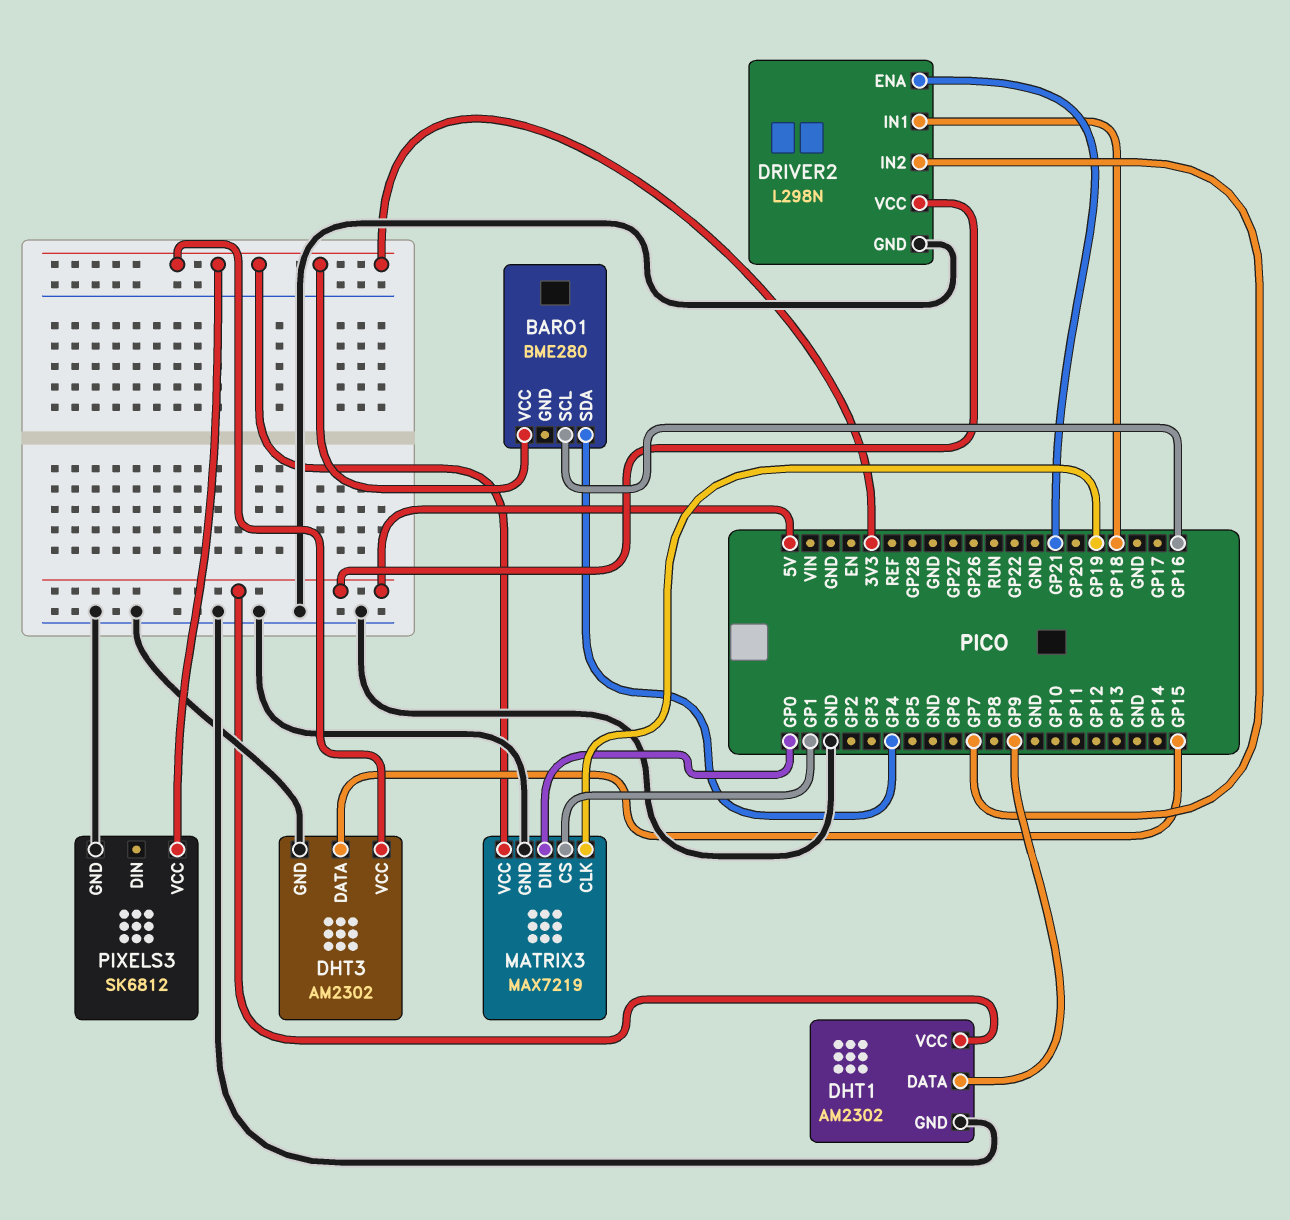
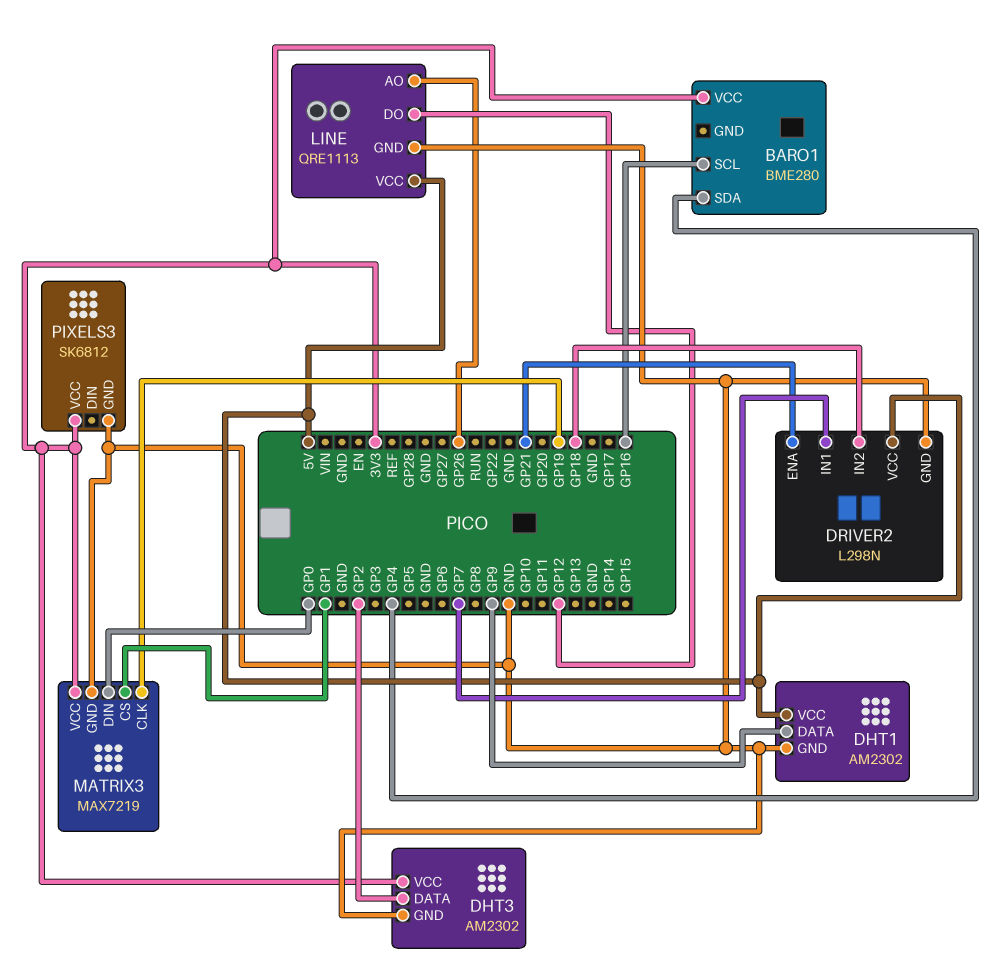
DHT3 pin DATA: GP15 -> GP2
DRIVER2 pin IN1: GP18 -> GP7
DRIVER2 pin IN2: GP7 -> GP18
LINE: none -> QRE1113
LINE pin AO: none -> GP26
LINE pin DO: none -> GP12
LINE pin GND: none -> GND
LINE pin VCC: none -> 5V

